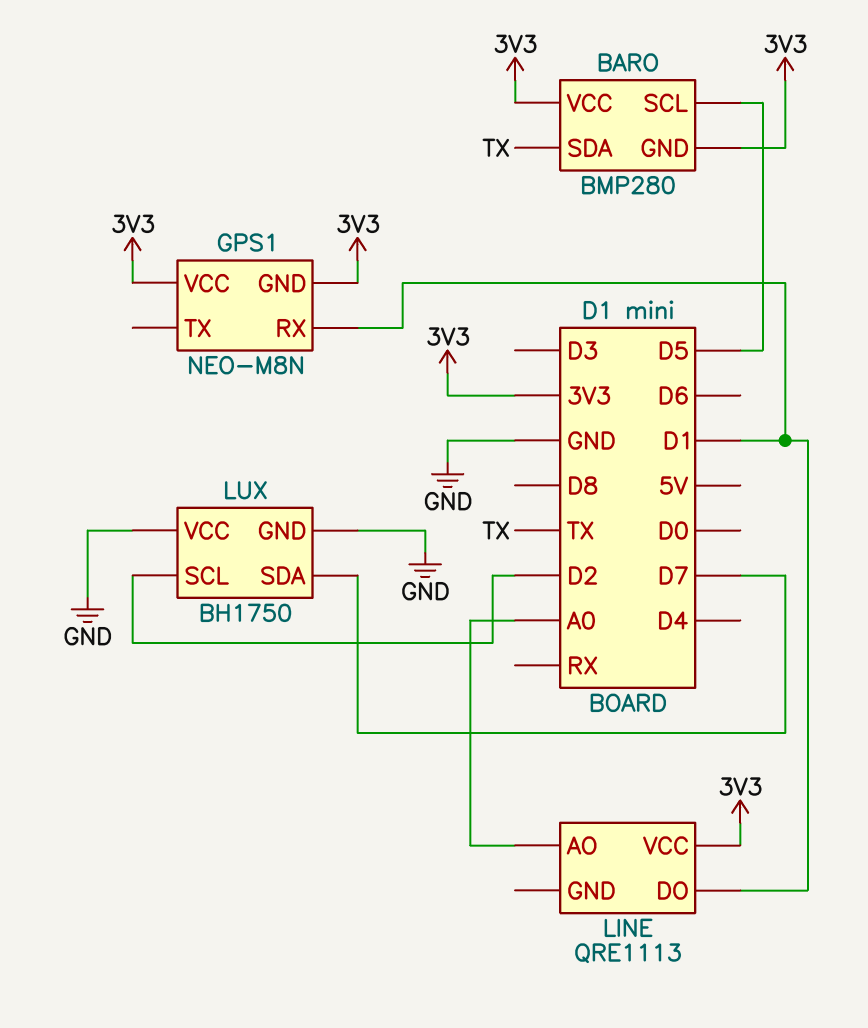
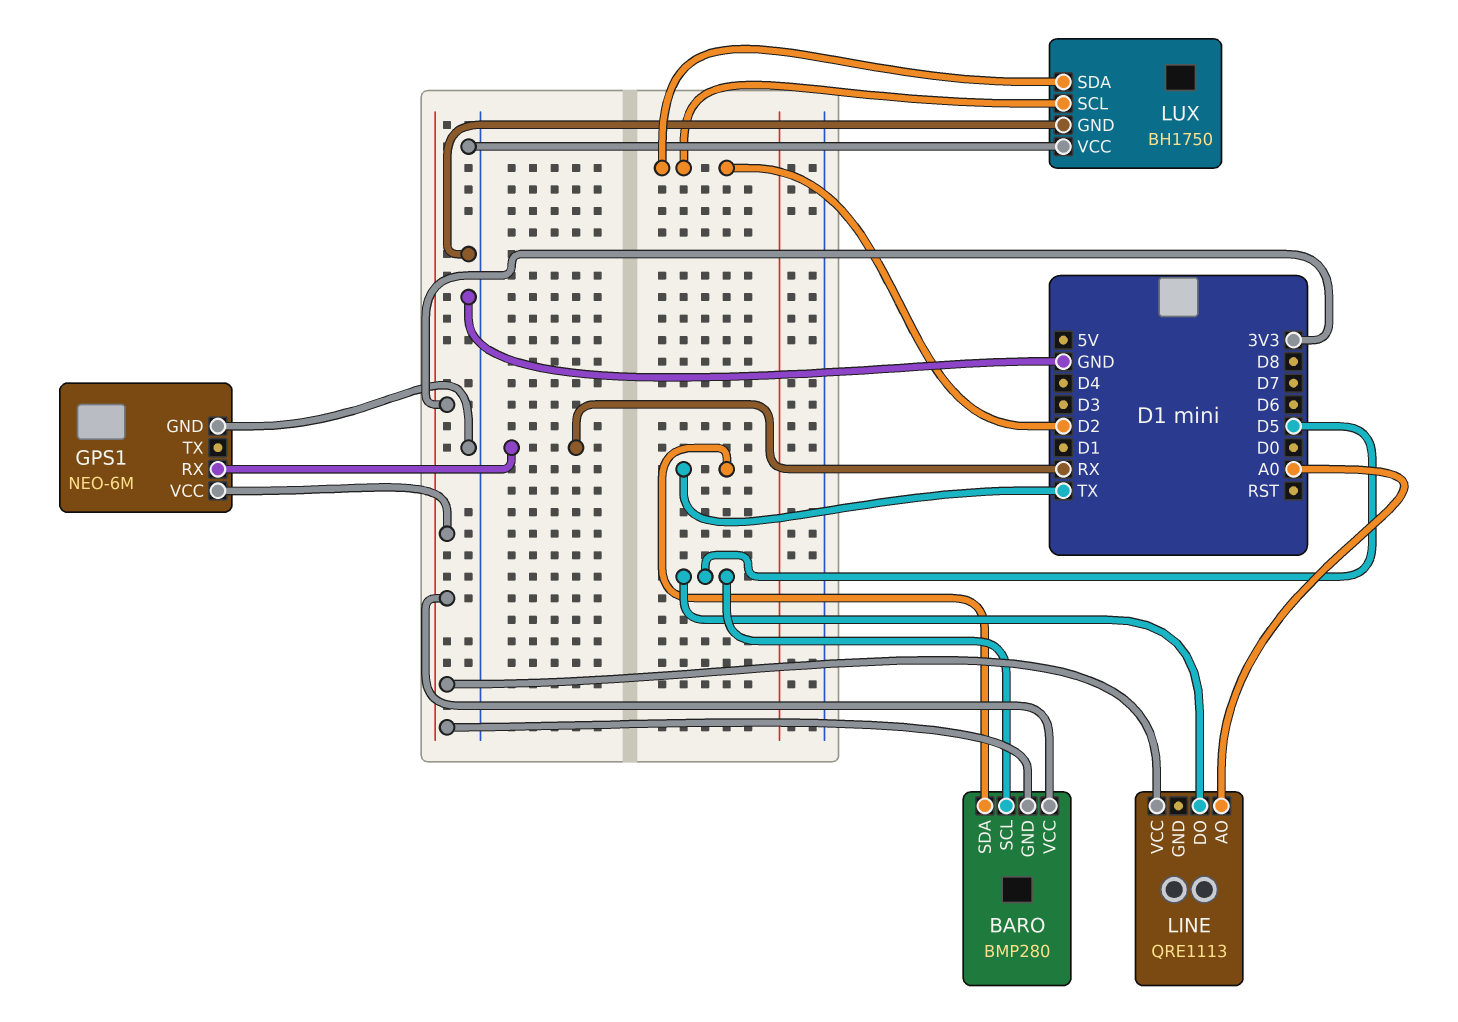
GPS1: NEO-M8N -> NEO-6M
GPS1 pin GND: 3V3 -> GND
GPS1 pin RX: D1 -> RX
LINE pin DO: D1 -> D5
LUX pin SDA: D7 -> D2

